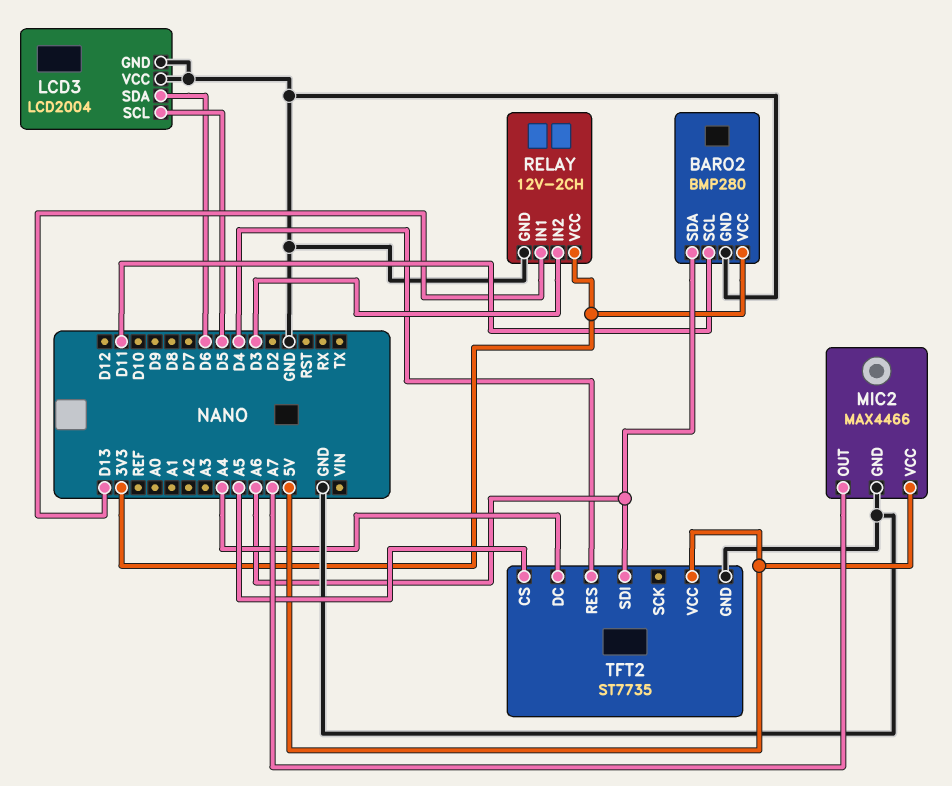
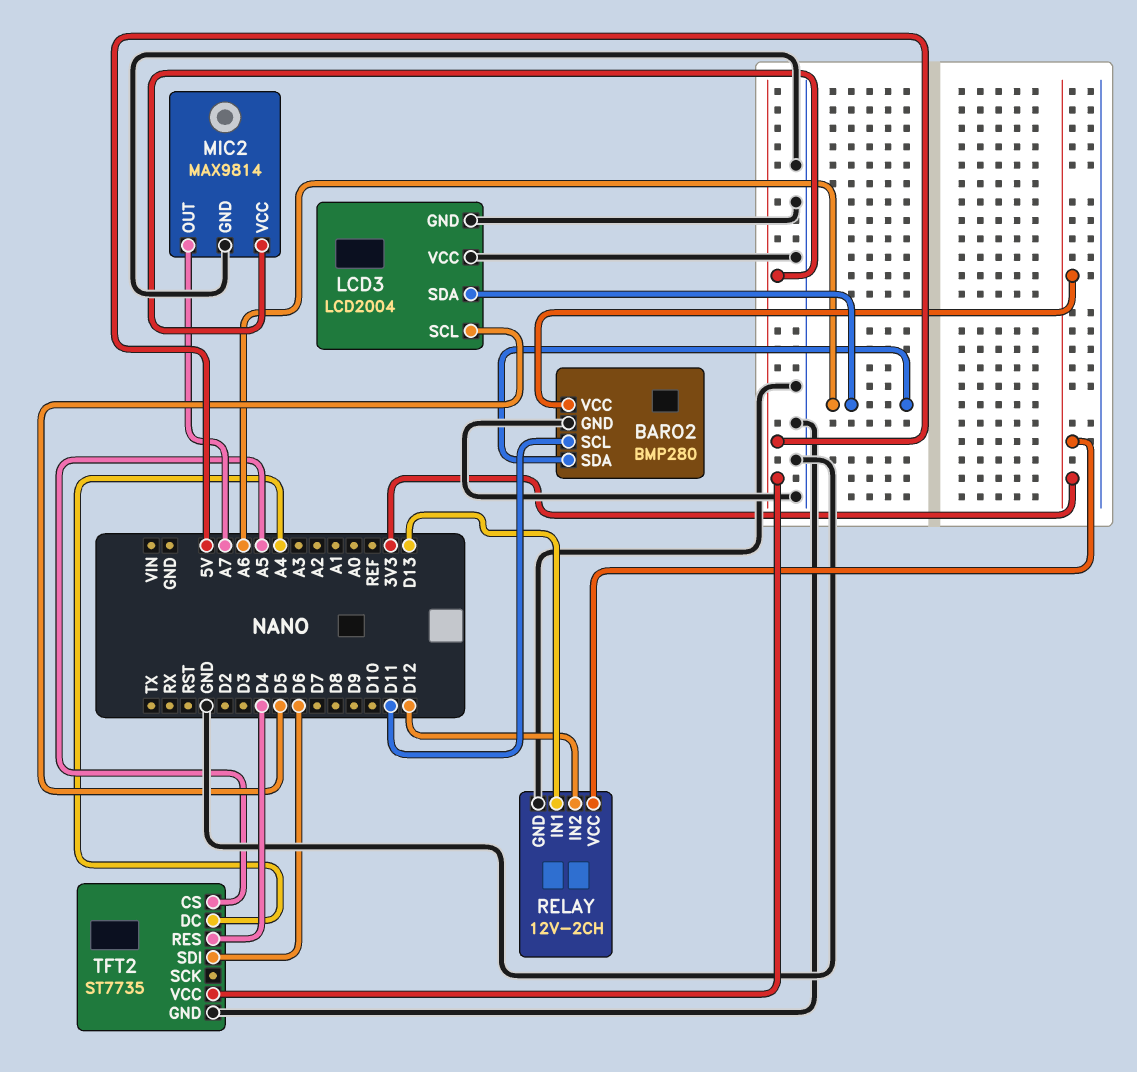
LCD3 pin SDA: D6 -> A6
MIC2: MAX4466 -> MAX9814
RELAY pin IN2: D3 -> D12
TFT2 pin SDI: A6 -> D6

